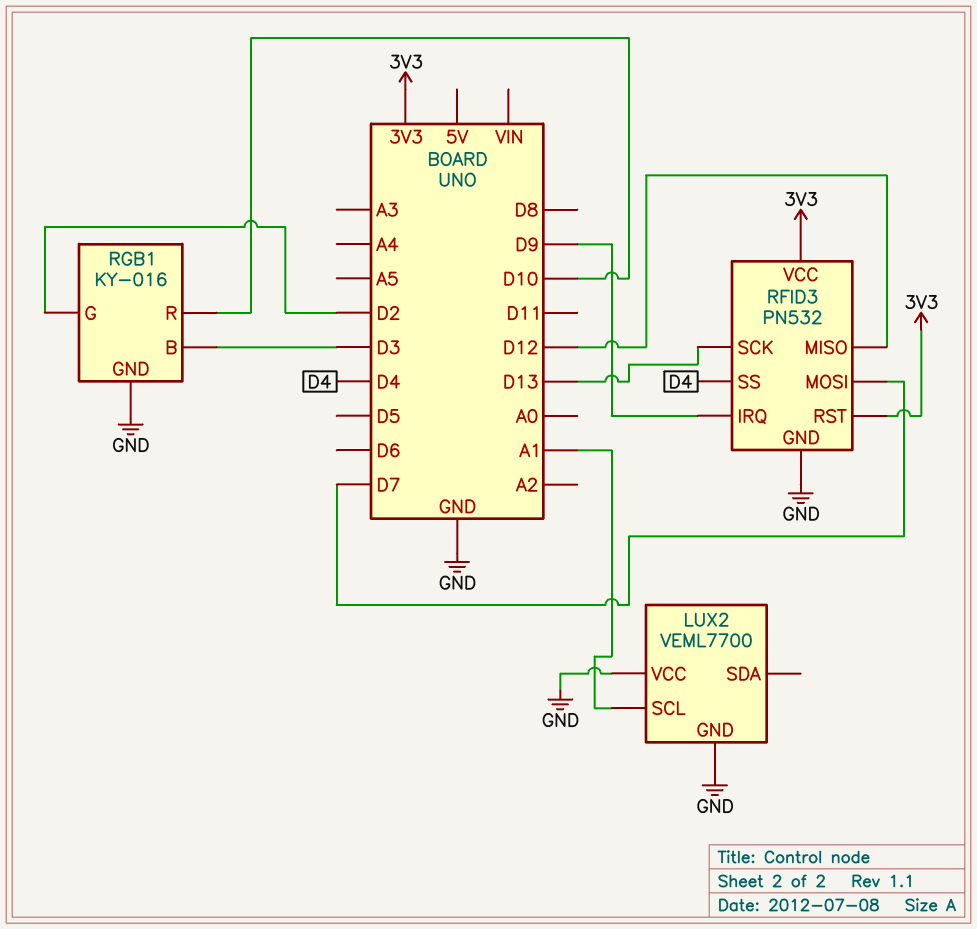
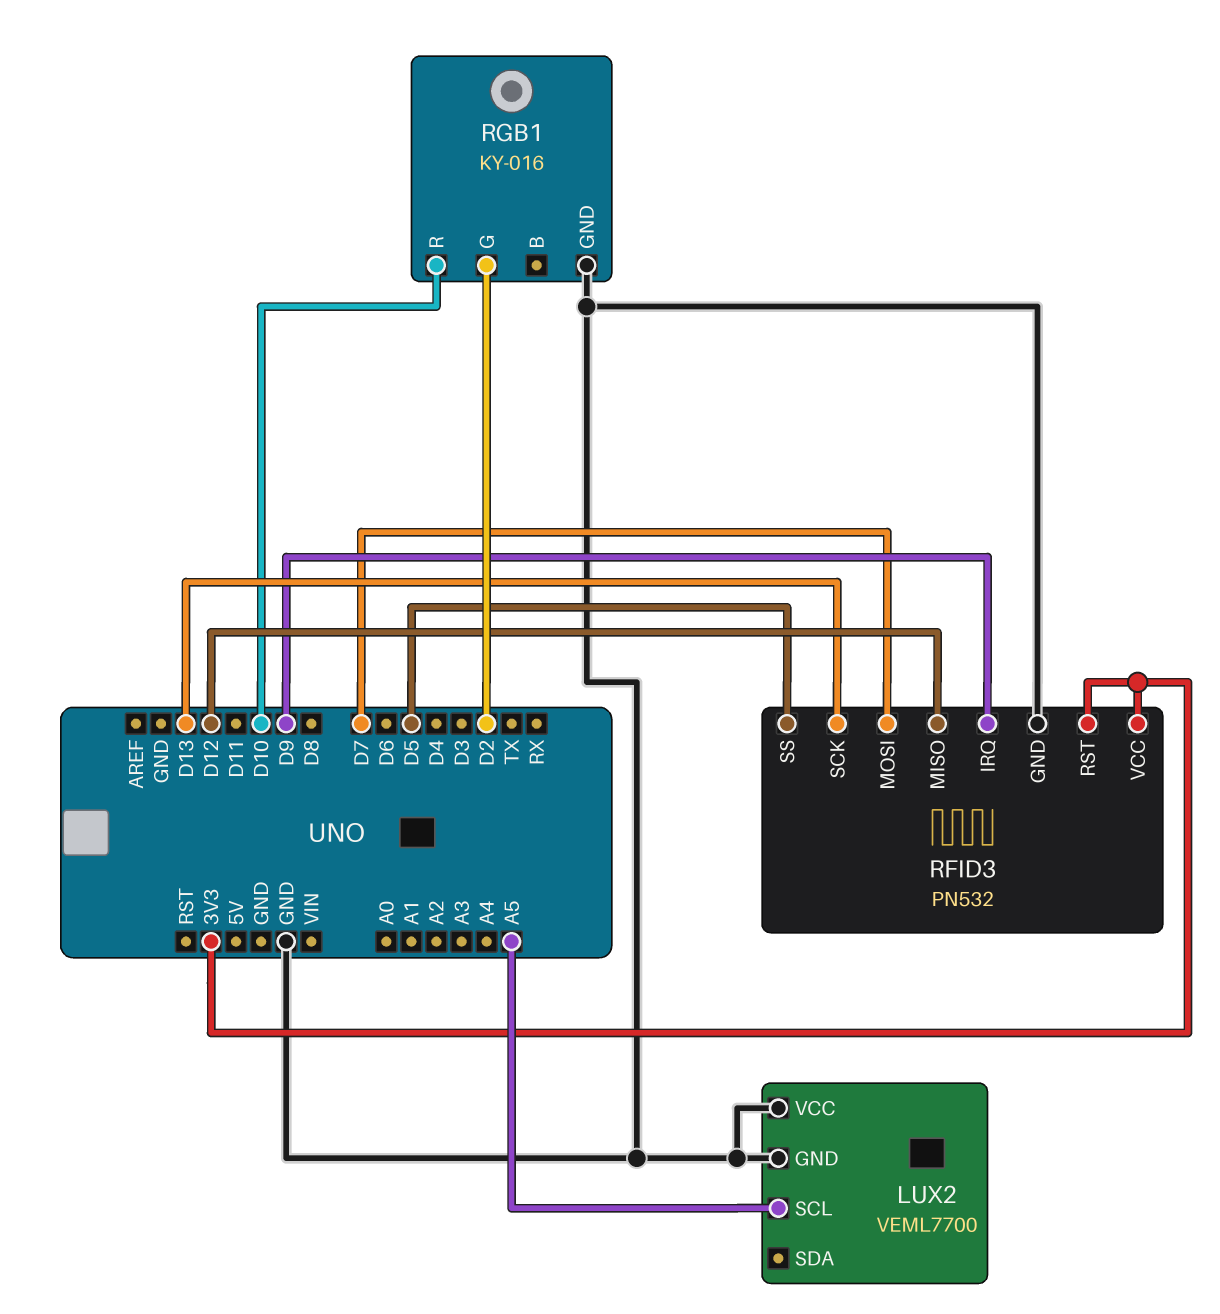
LUX2 pin SCL: A1 -> A5
RFID3 pin SS: D4 -> D5
RGB1 pin B: D3 -> none

